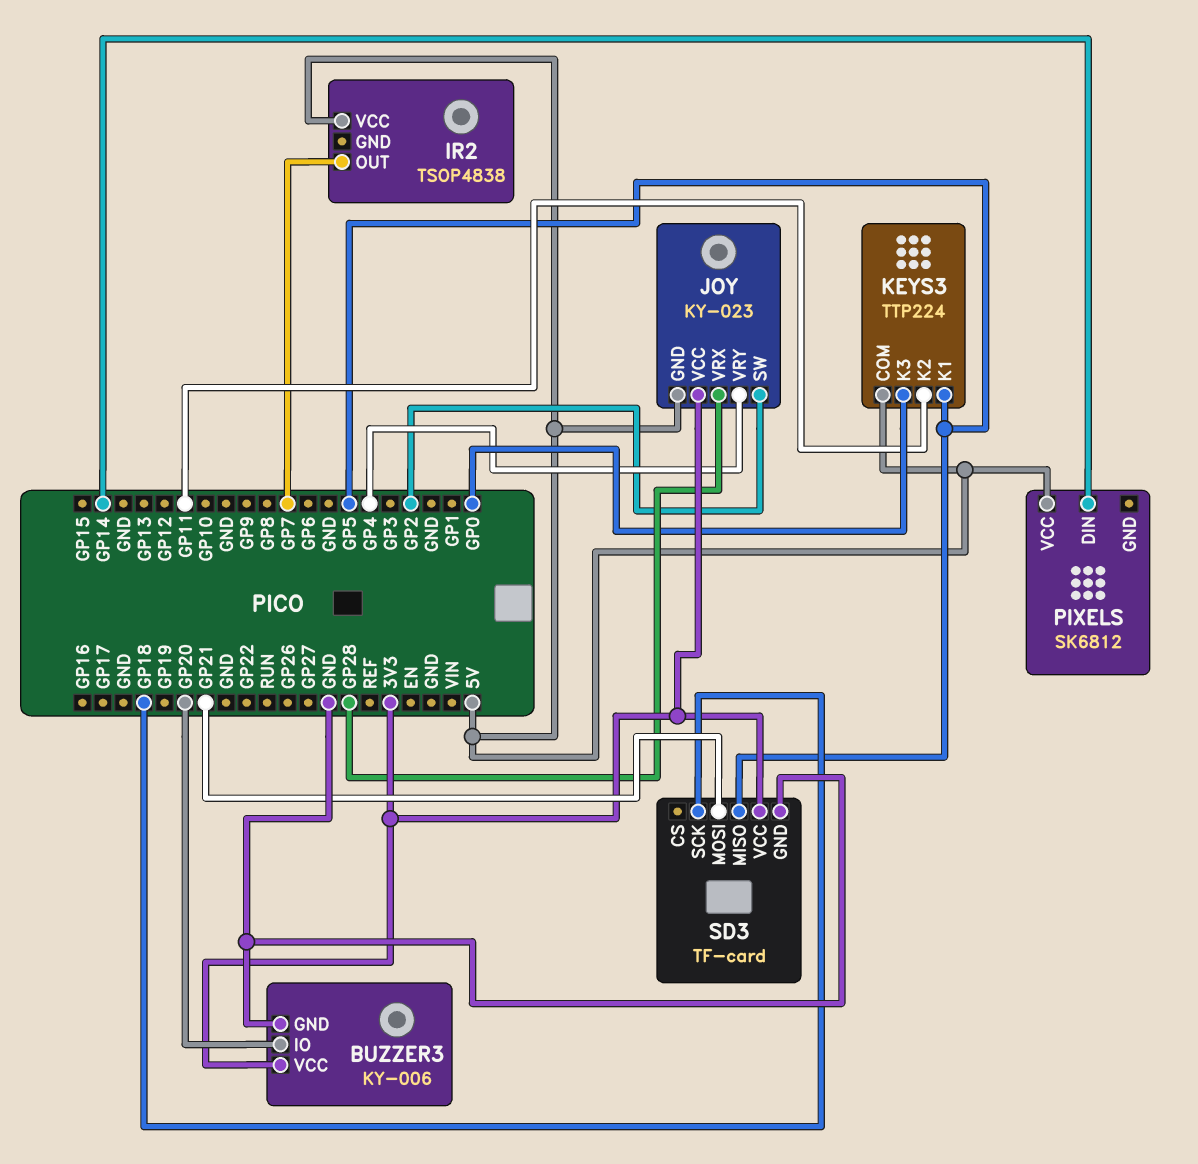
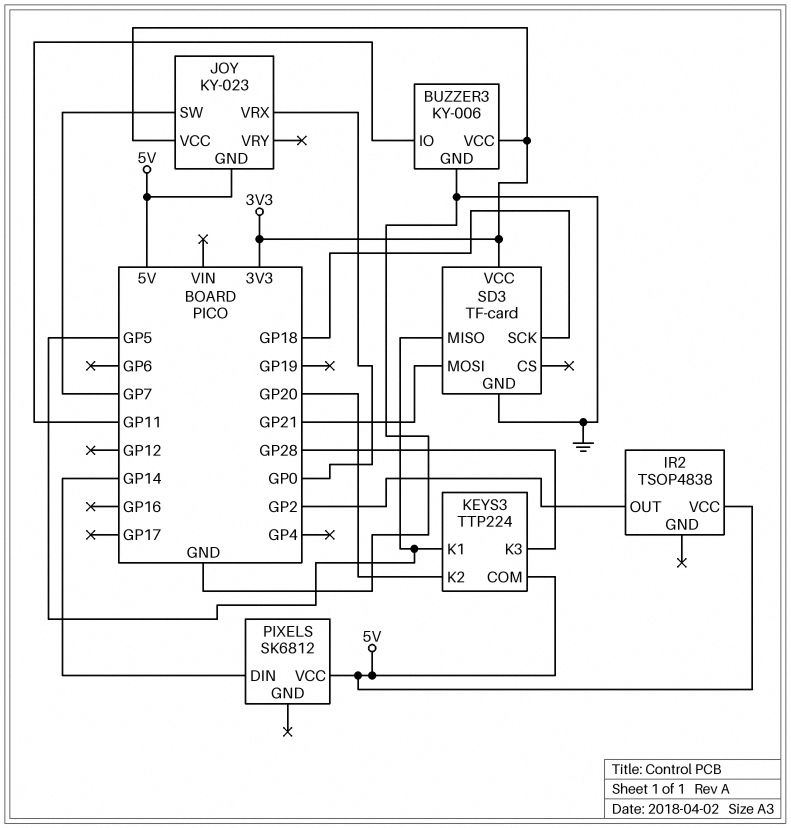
BUZZER3 pin IO: GP20 -> GP11
IR2 pin OUT: GP7 -> GP2
JOY pin SW: GP2 -> GP7
JOY pin VRX: GP28 -> GP0
JOY pin VRY: GP4 -> none
KEYS3 pin K2: GP11 -> GP20
KEYS3 pin K3: GP0 -> GP28

